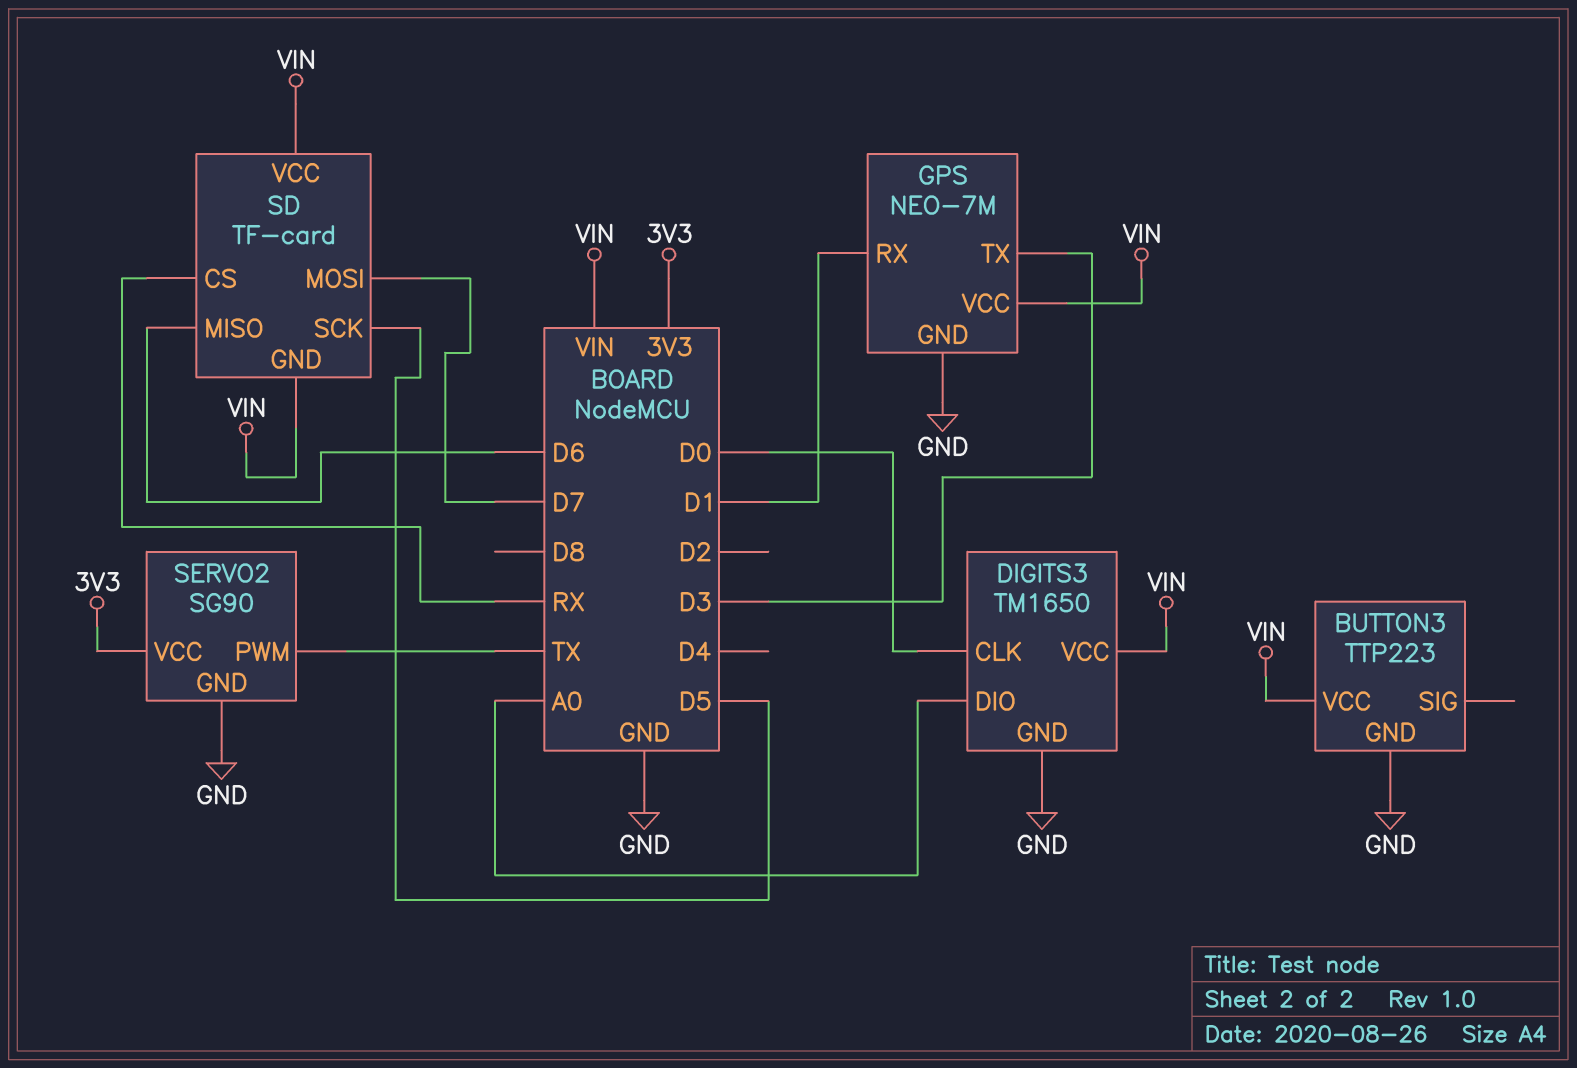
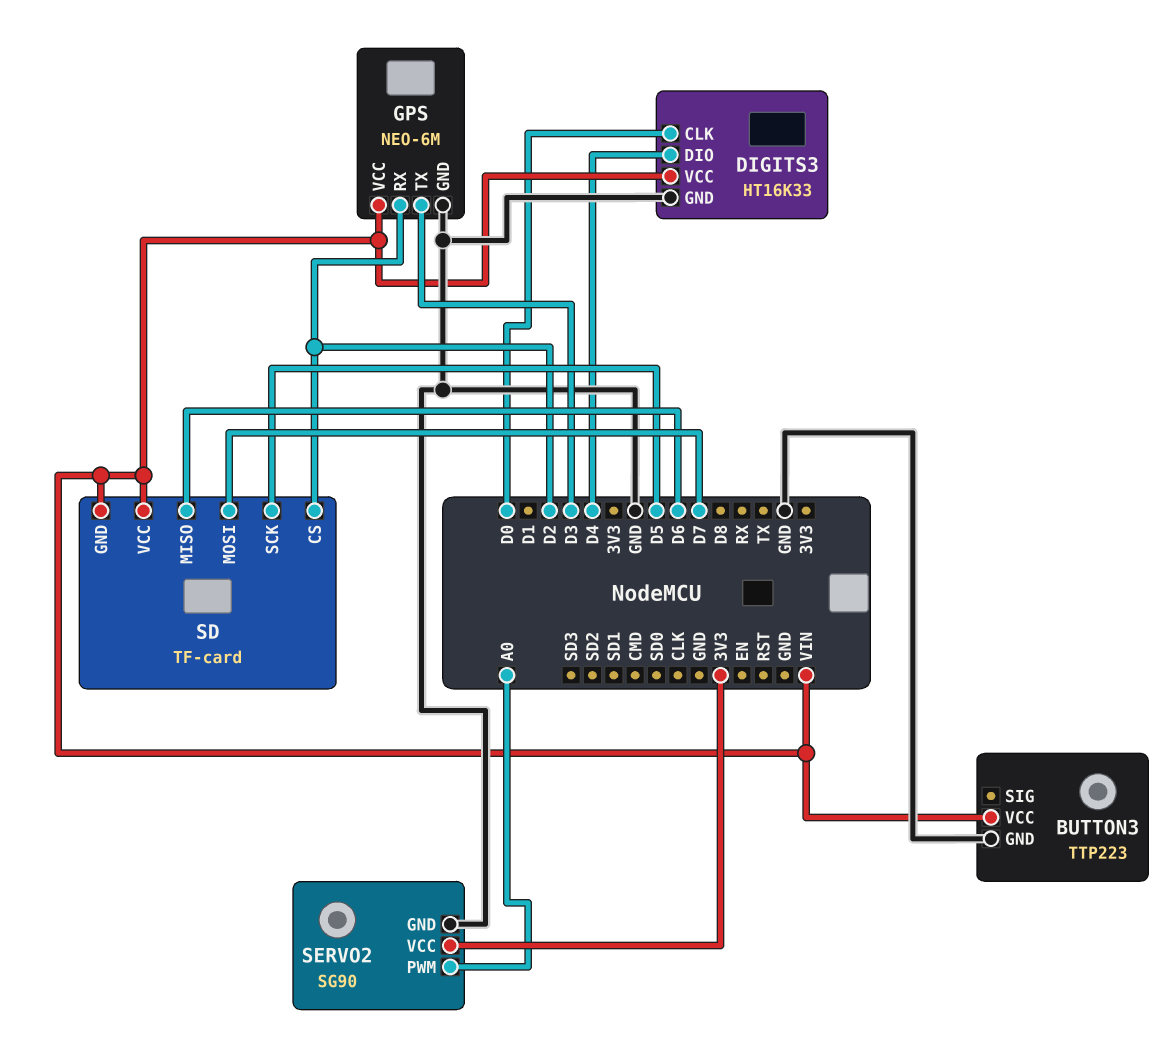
DIGITS3: TM1650 -> HT16K33
DIGITS3 pin DIO: A0 -> D4
GPS: NEO-7M -> NEO-6M
GPS pin RX: D1 -> D2
SD pin CS: RX -> D2
SERVO2 pin PWM: TX -> A0

